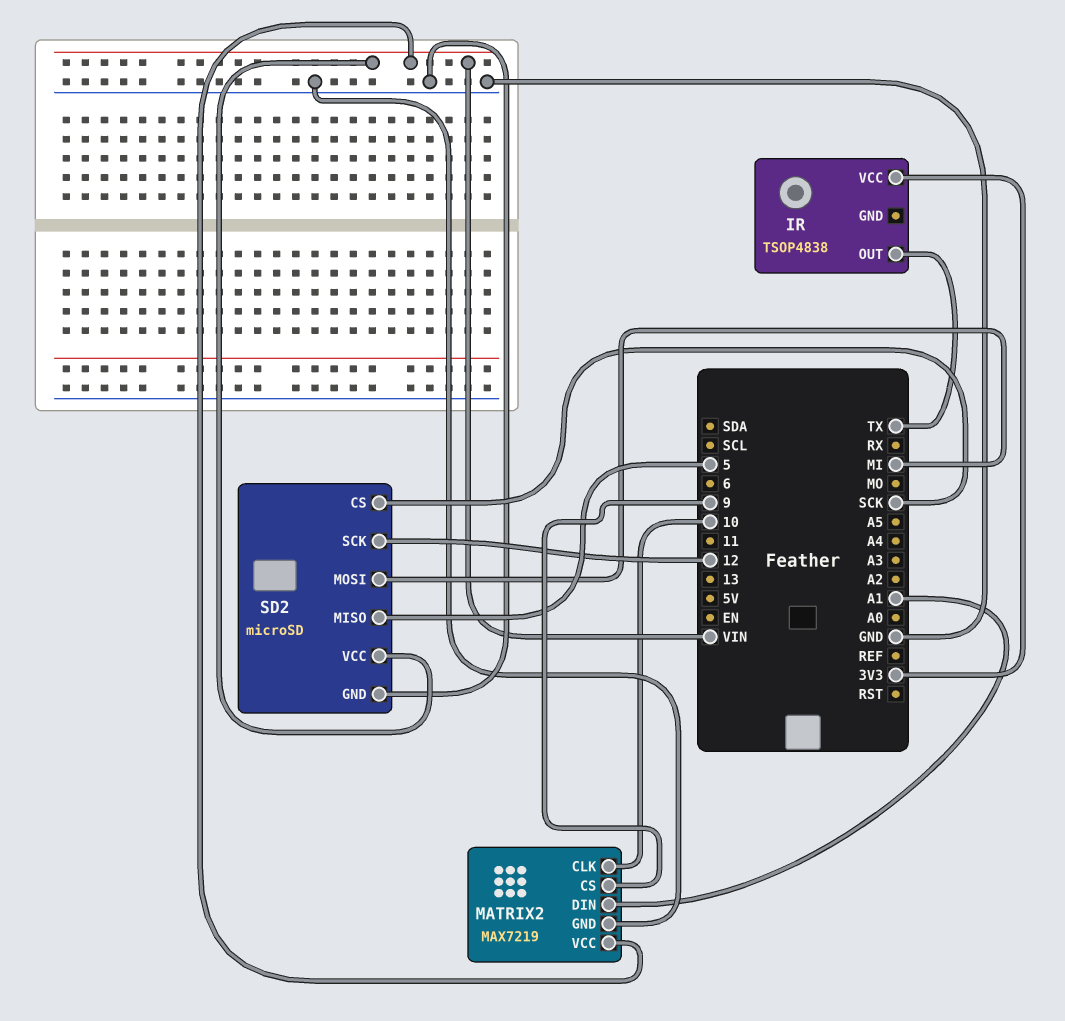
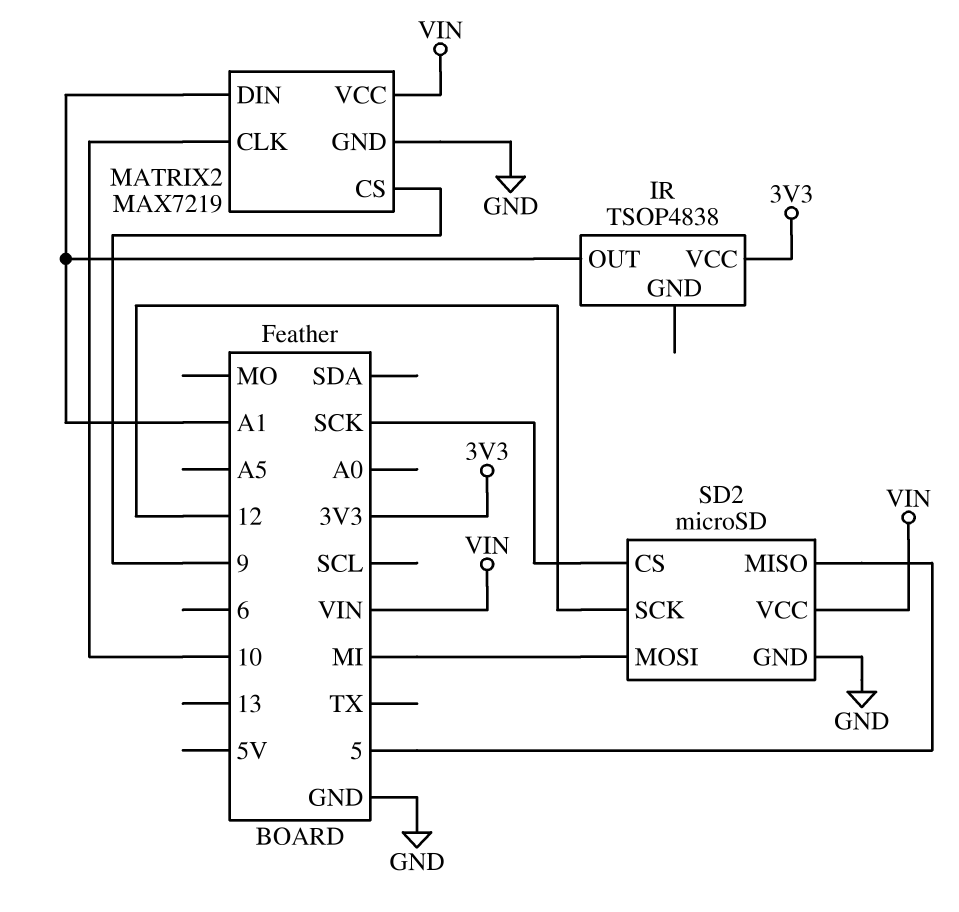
IR pin OUT: TX -> A1

